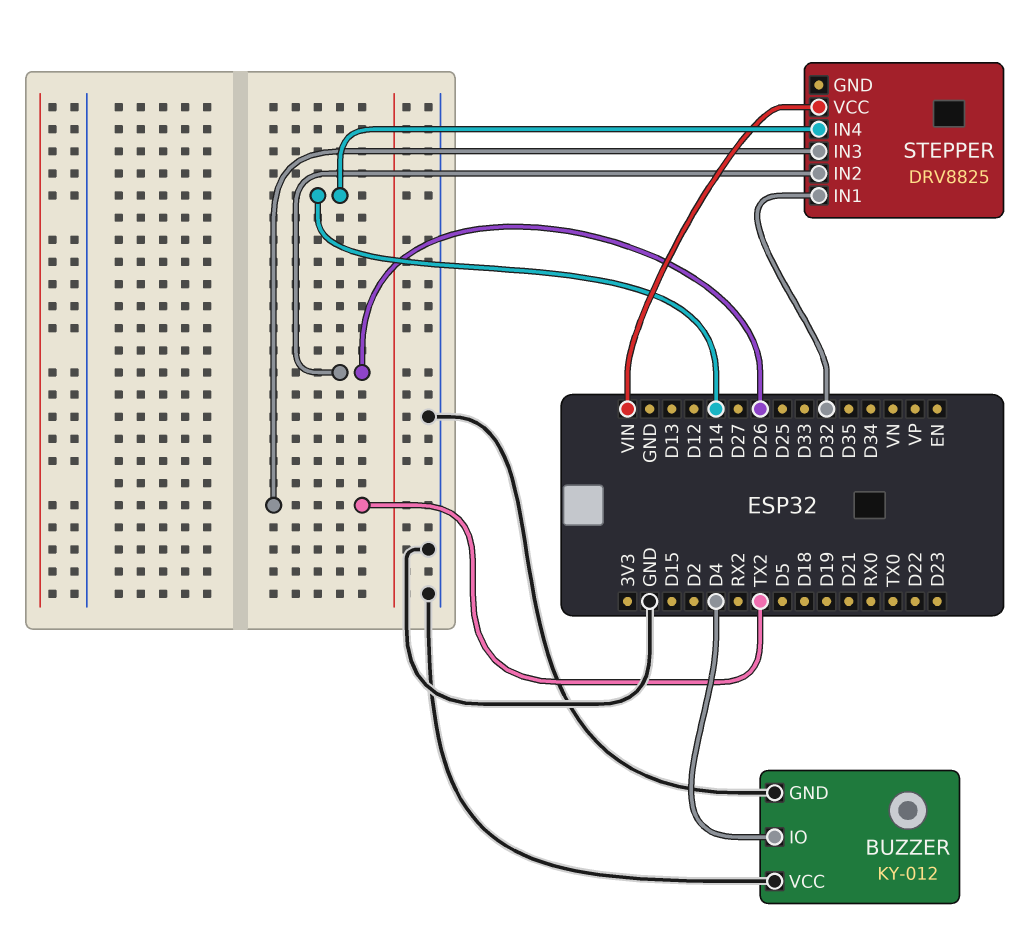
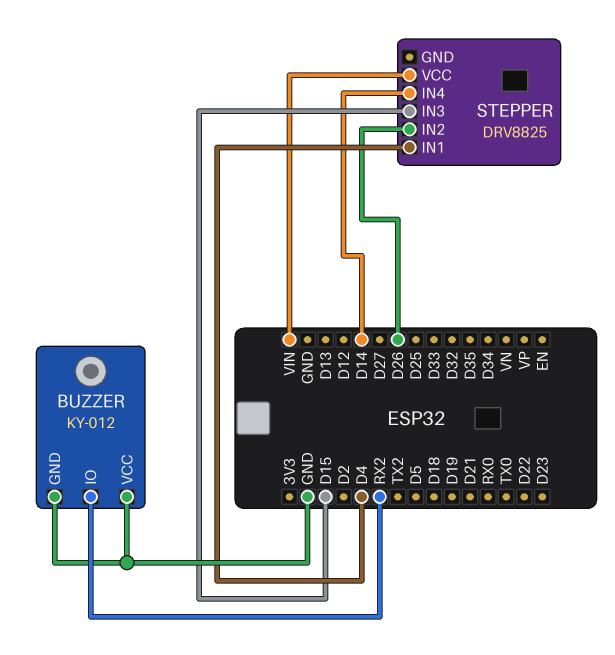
BUZZER pin IO: D4 -> RX2
STEPPER pin IN1: D32 -> D4
STEPPER pin IN3: TX2 -> D15

